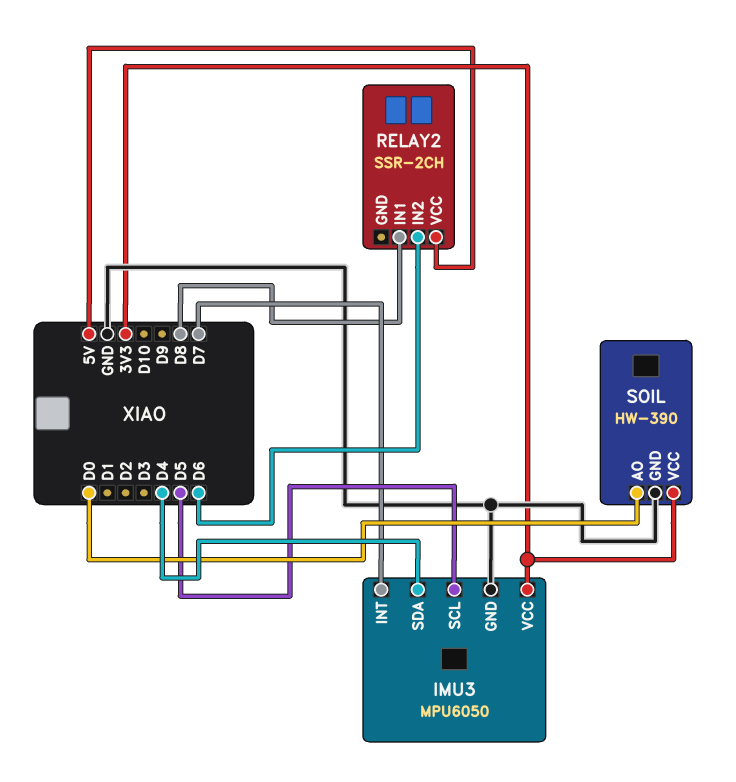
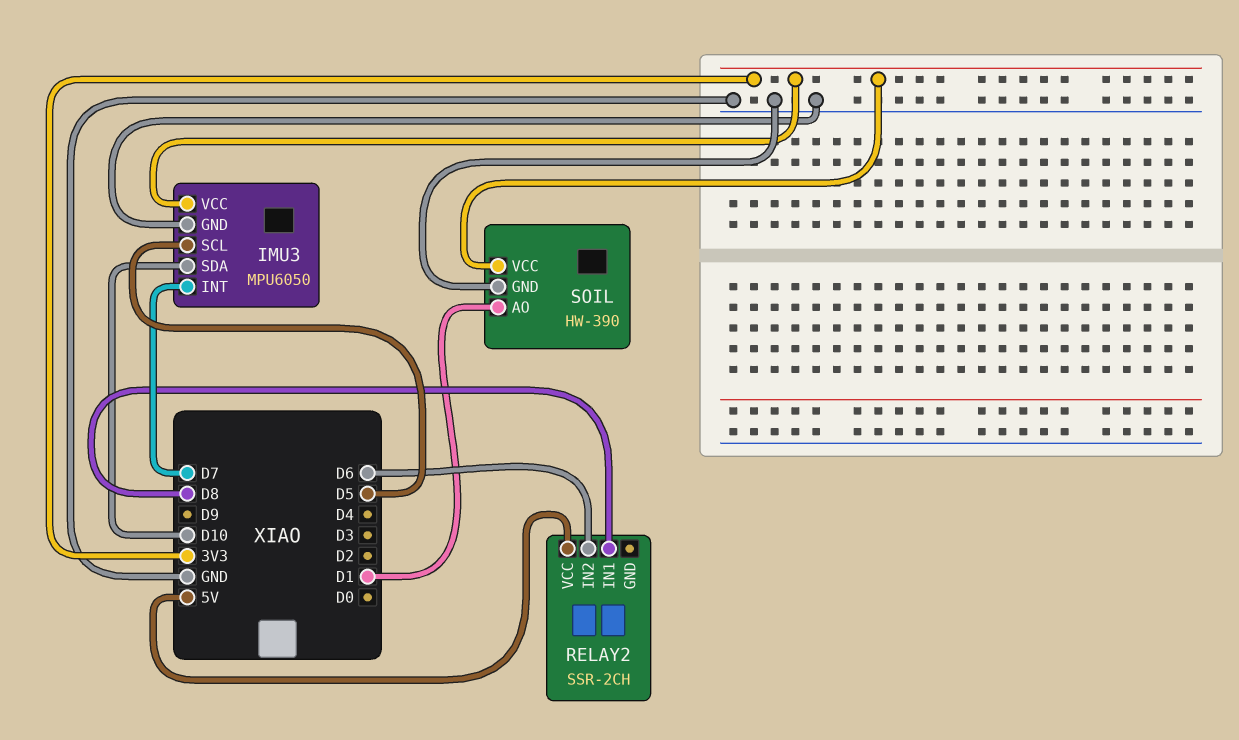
IMU3 pin SDA: D4 -> D10
SOIL pin AO: D0 -> D1

